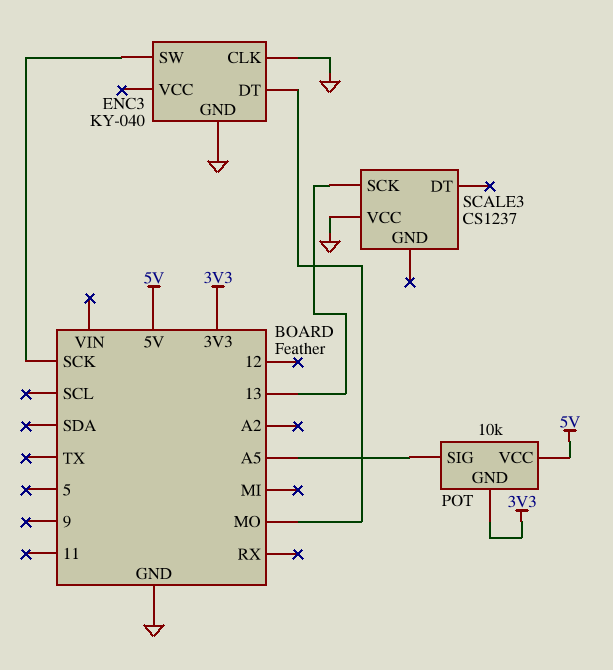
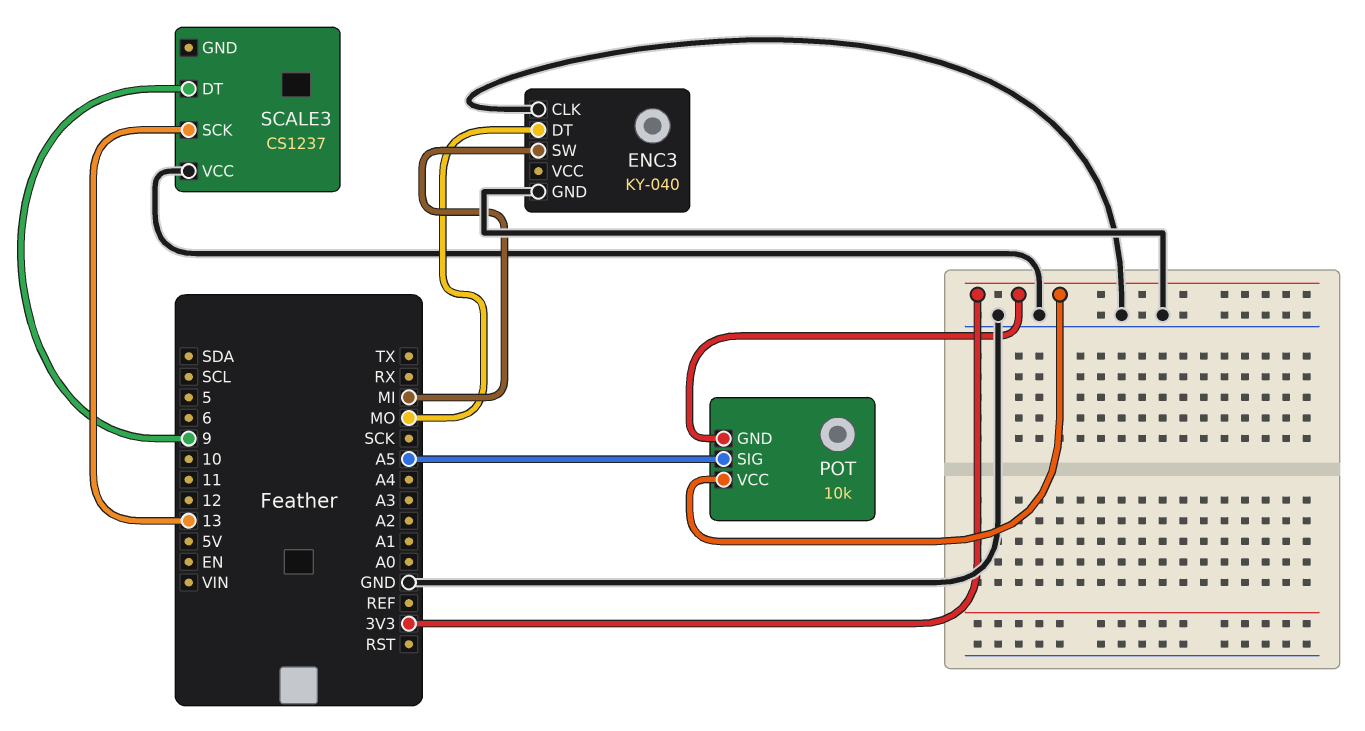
ENC3 pin SW: SCK -> MI
POT pin VCC: 5V -> 3V3
SCALE3 pin DT: none -> 9

